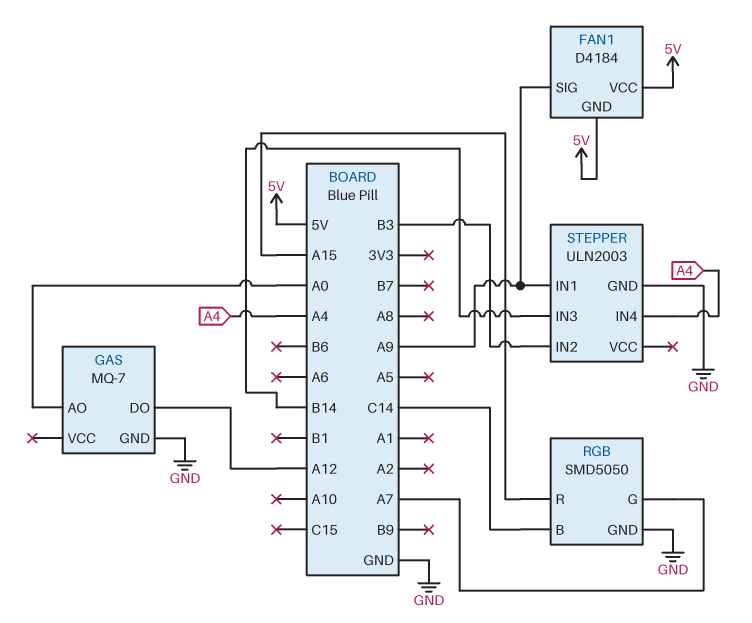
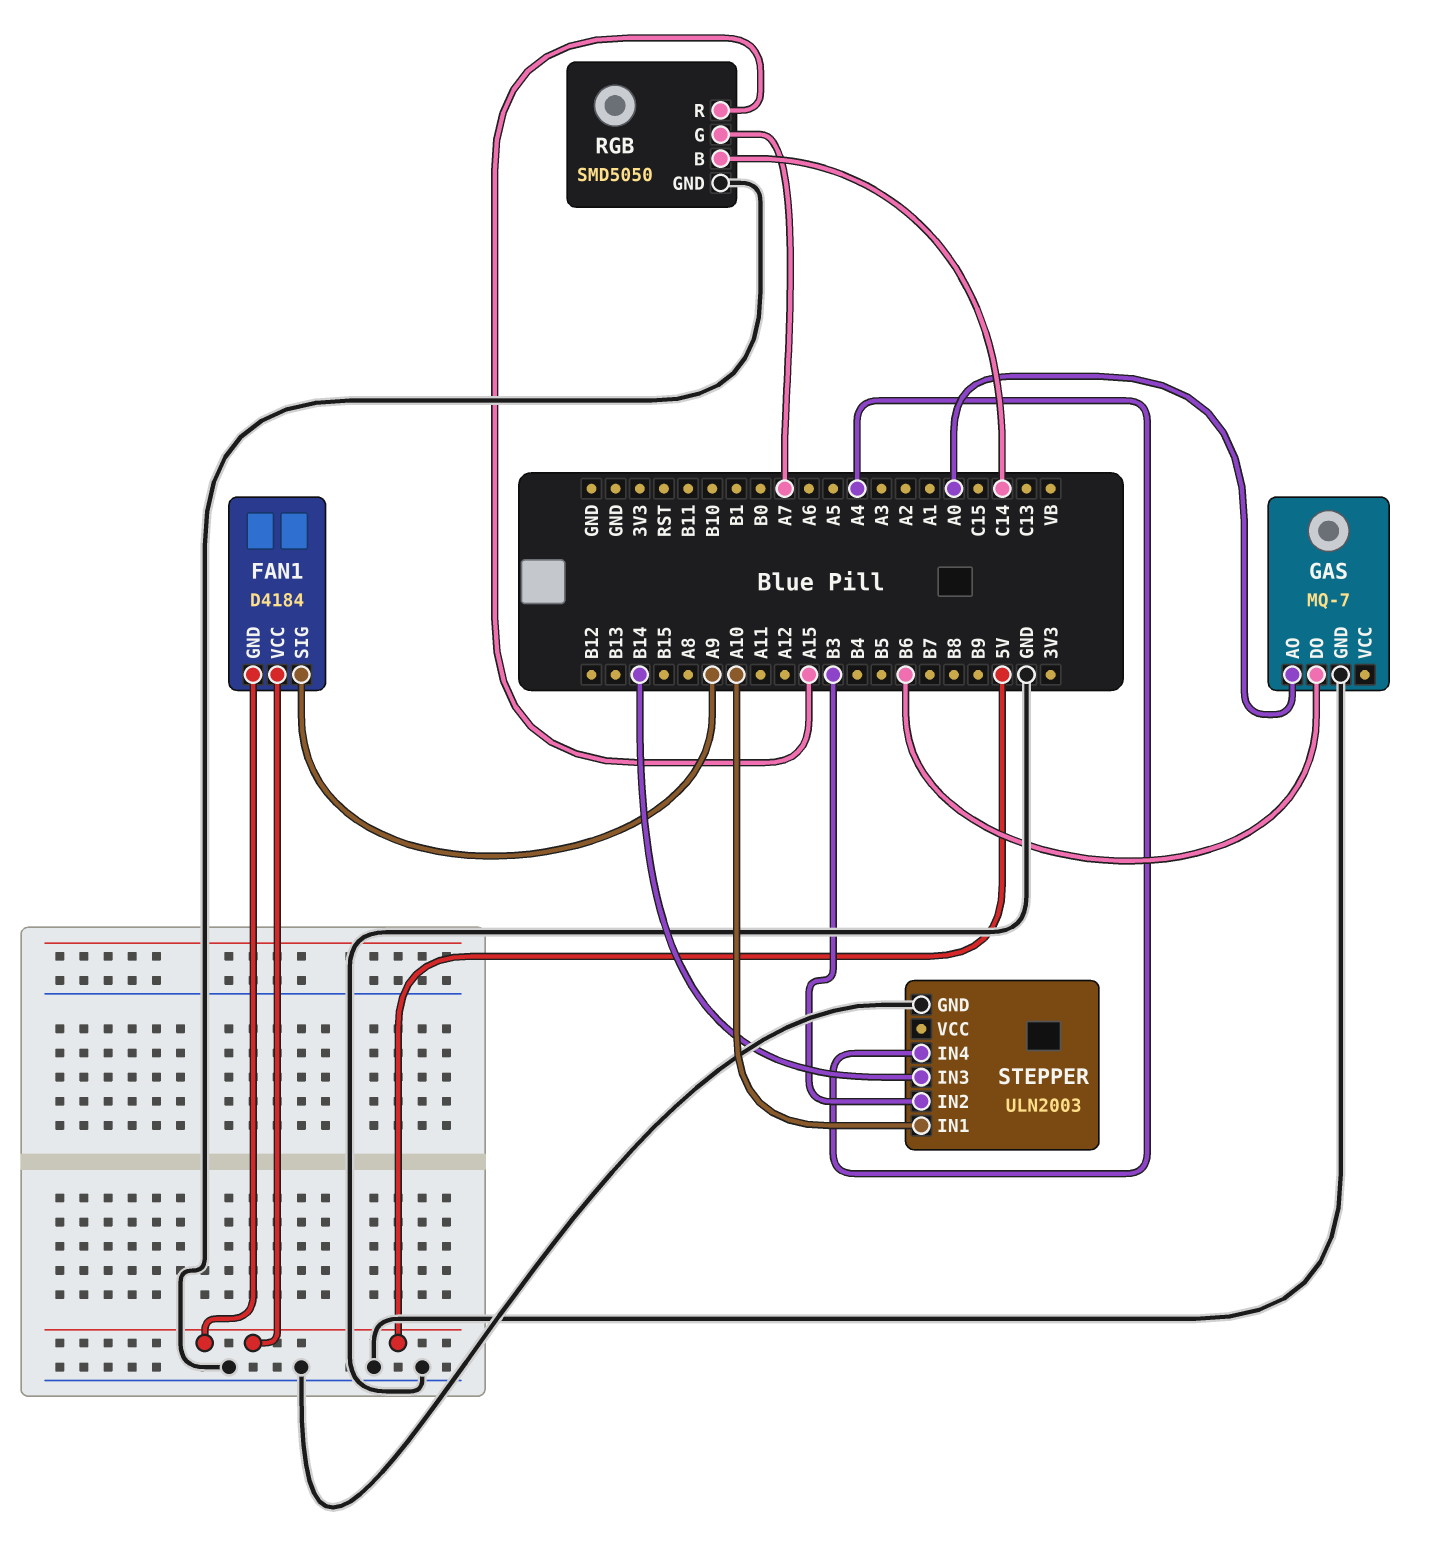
GAS pin DO: A12 -> B6
STEPPER pin IN1: A9 -> A10

